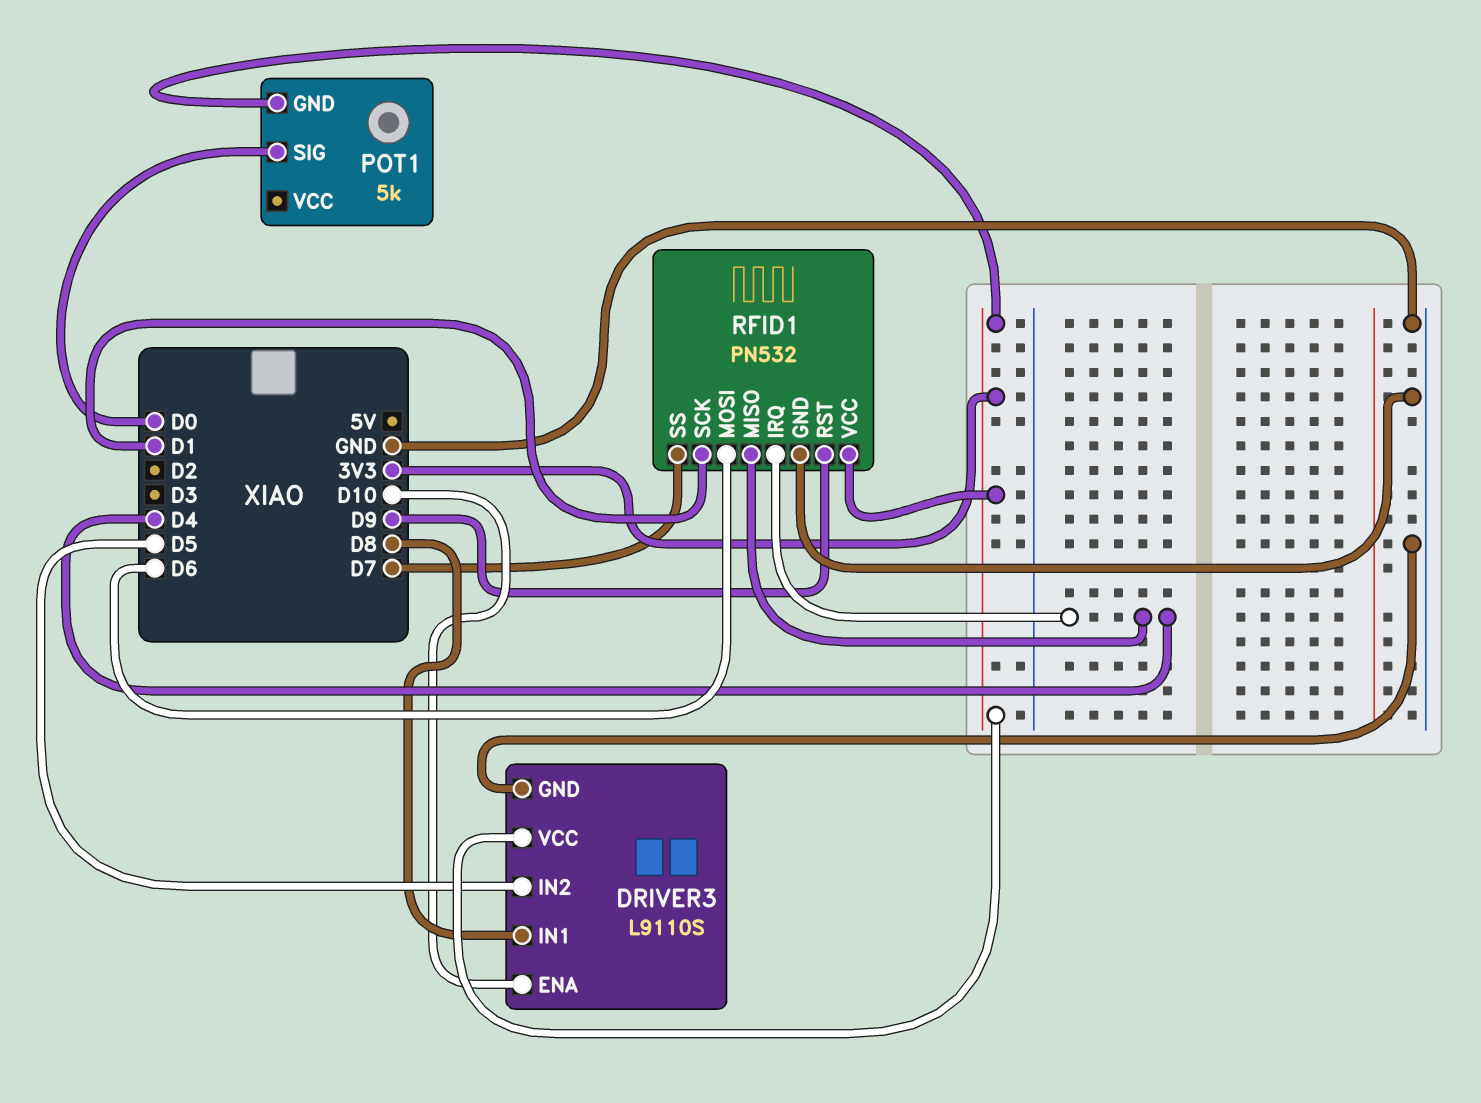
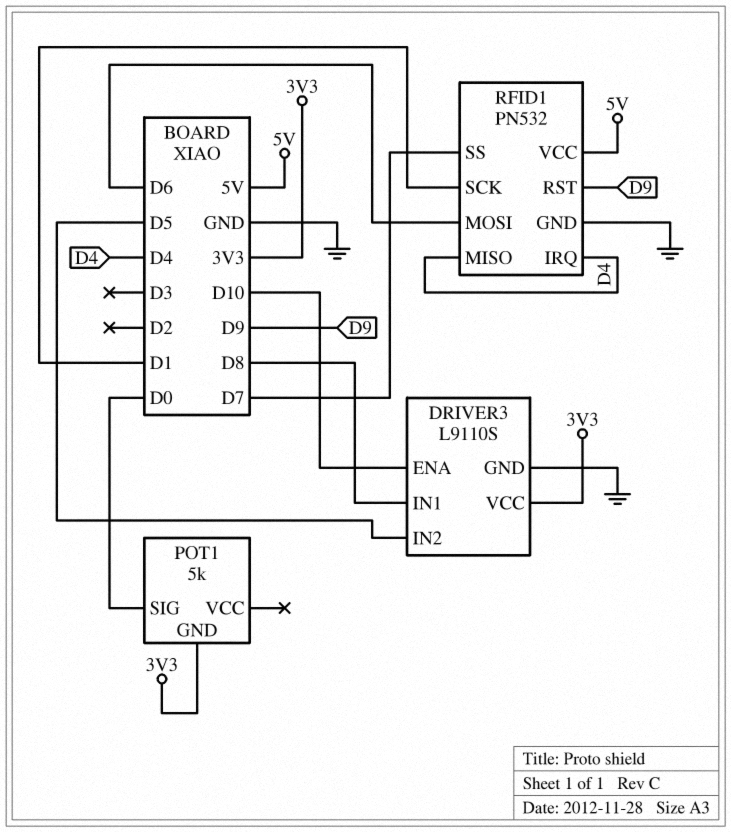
RFID1 pin VCC: 3V3 -> 5V

